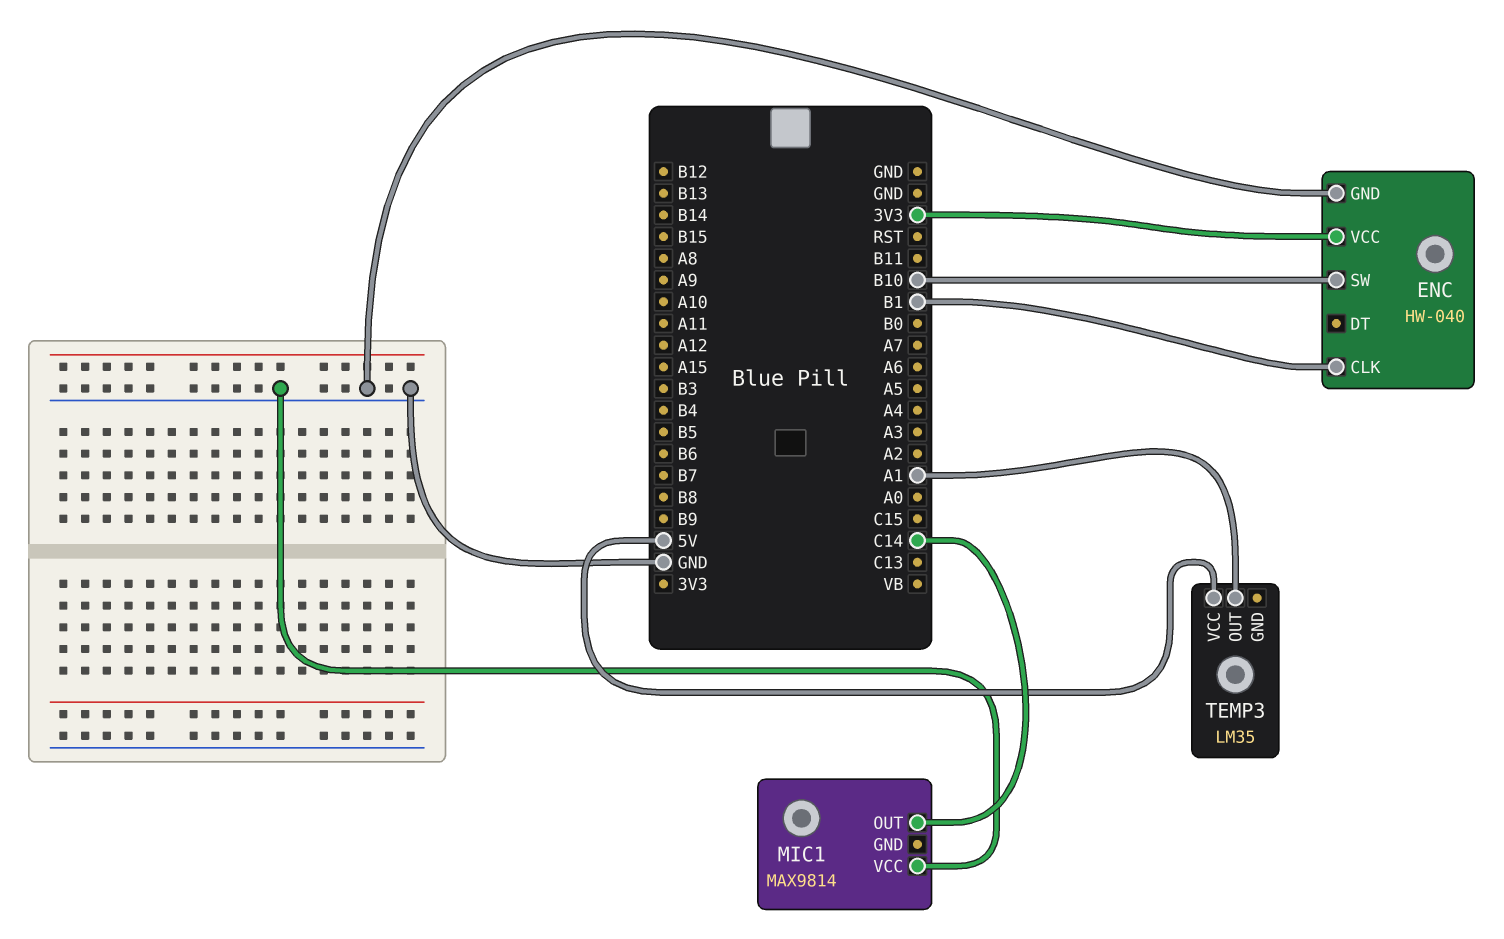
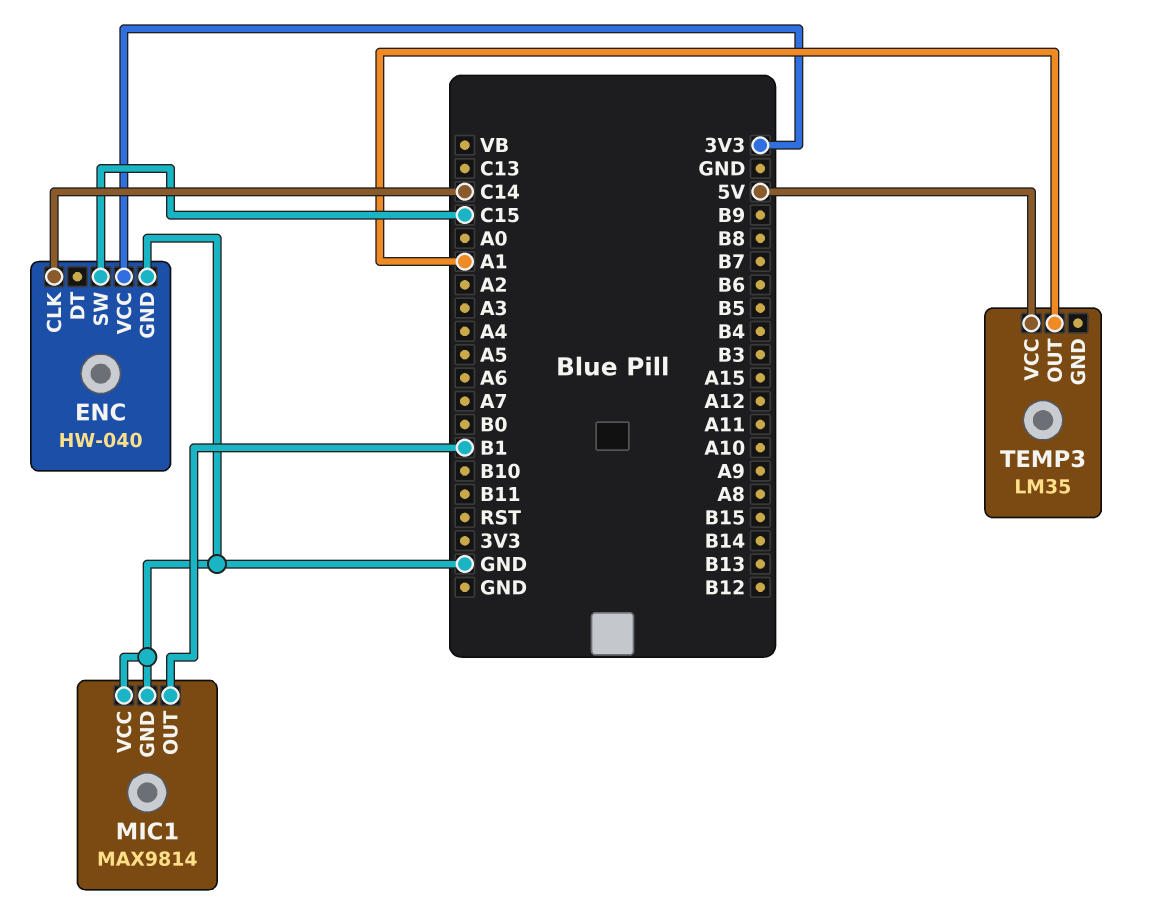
ENC pin CLK: B1 -> C14
ENC pin SW: B10 -> C15
MIC1 pin GND: none -> GND
MIC1 pin OUT: C14 -> B1

